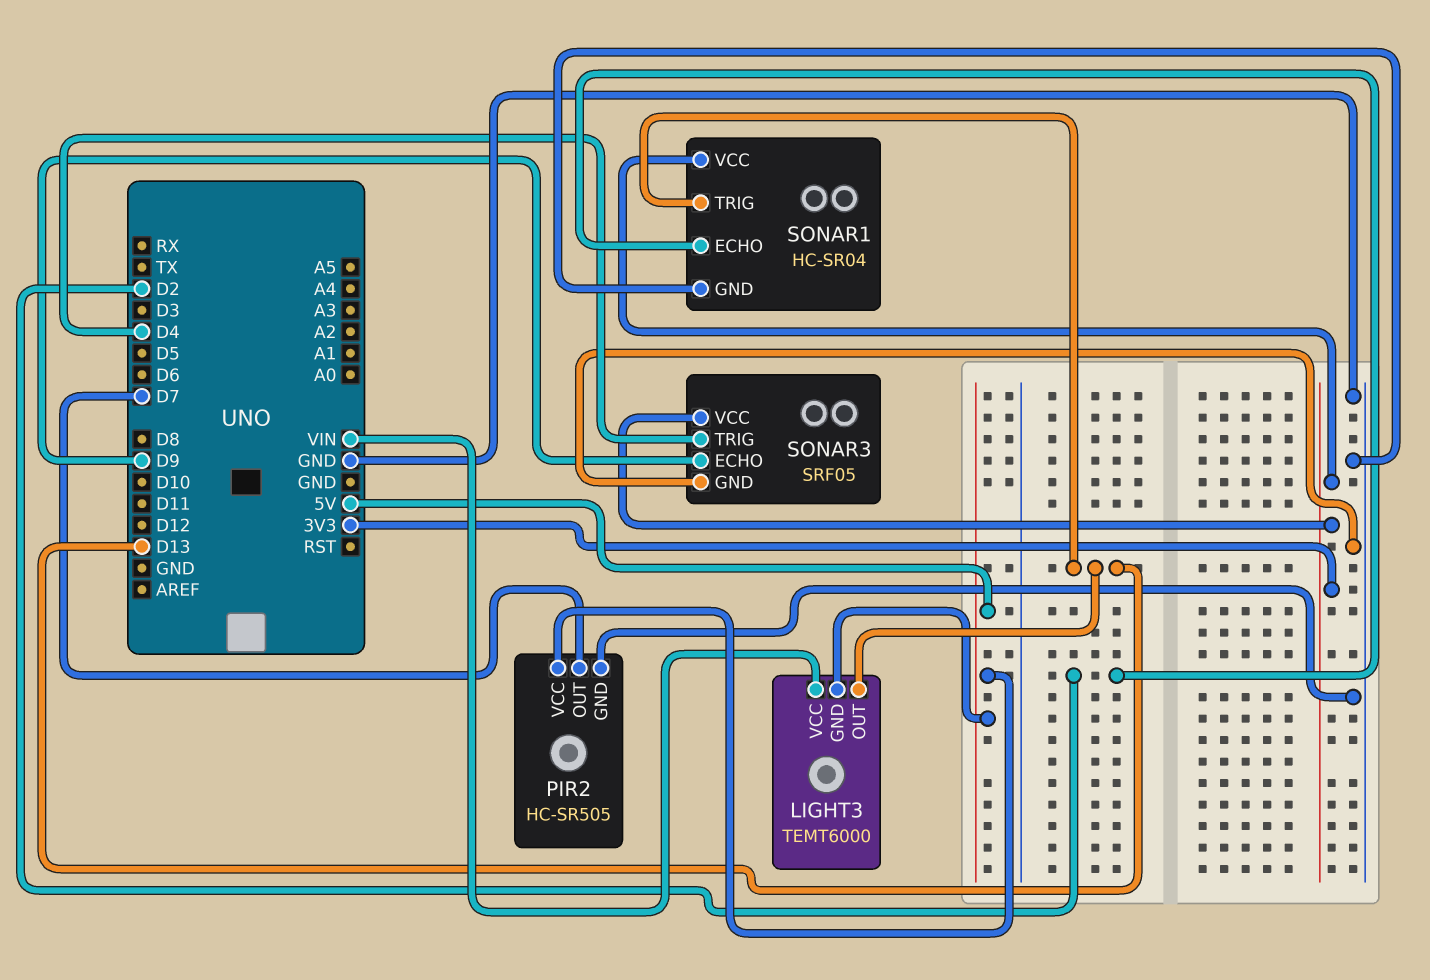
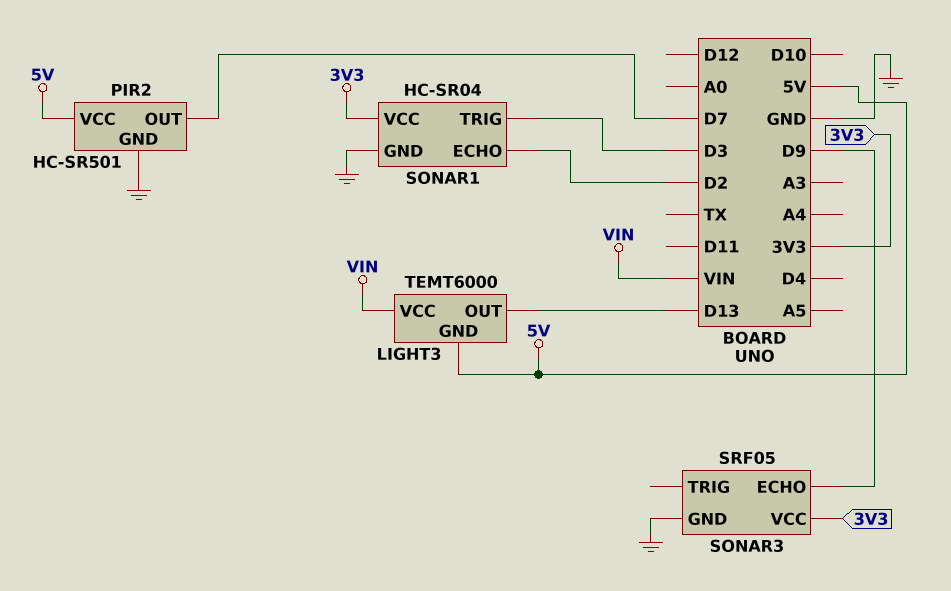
PIR2: HC-SR505 -> HC-SR501
SONAR1 pin TRIG: D13 -> D3
SONAR3 pin TRIG: D4 -> none

